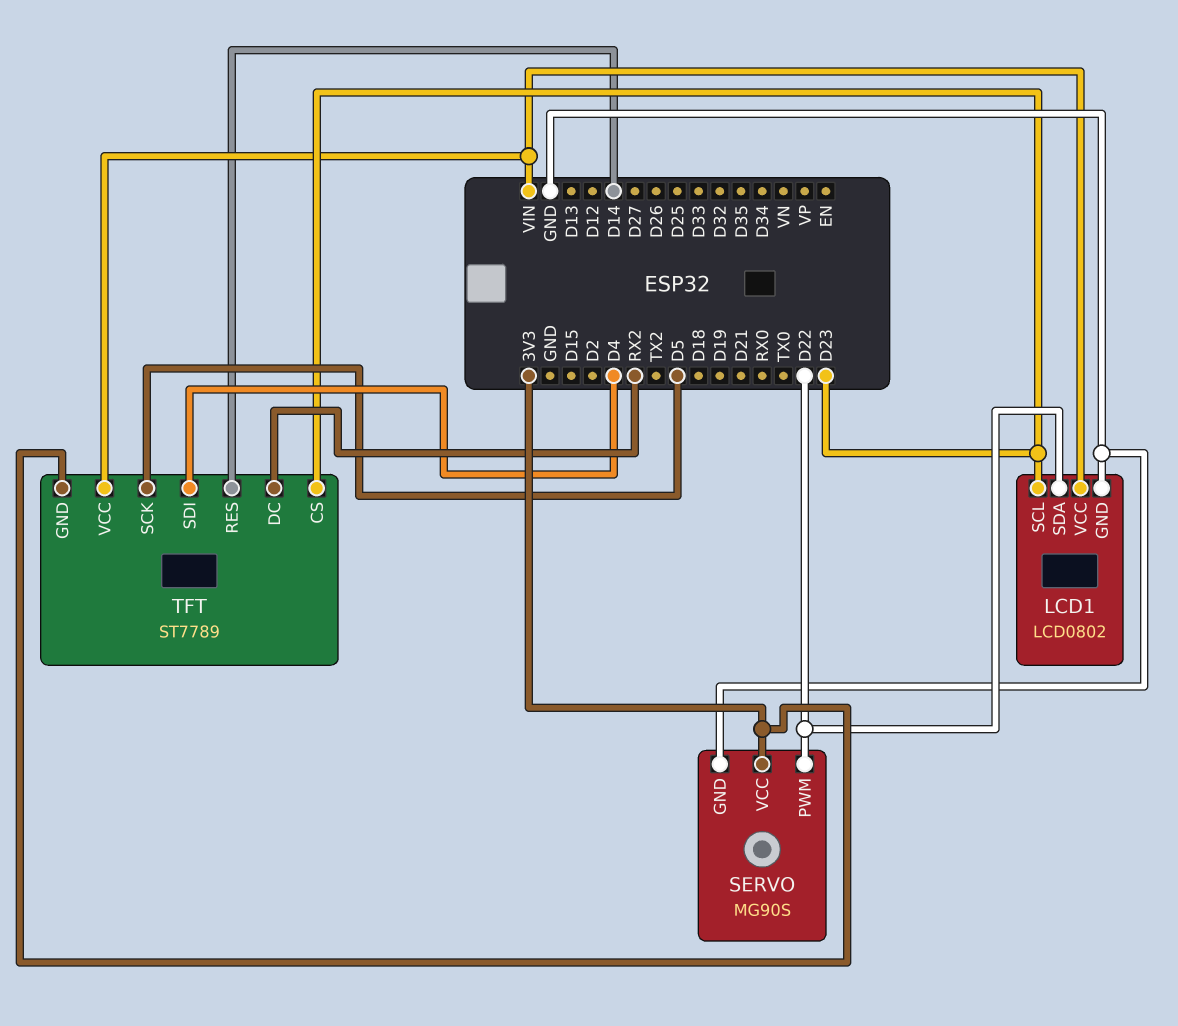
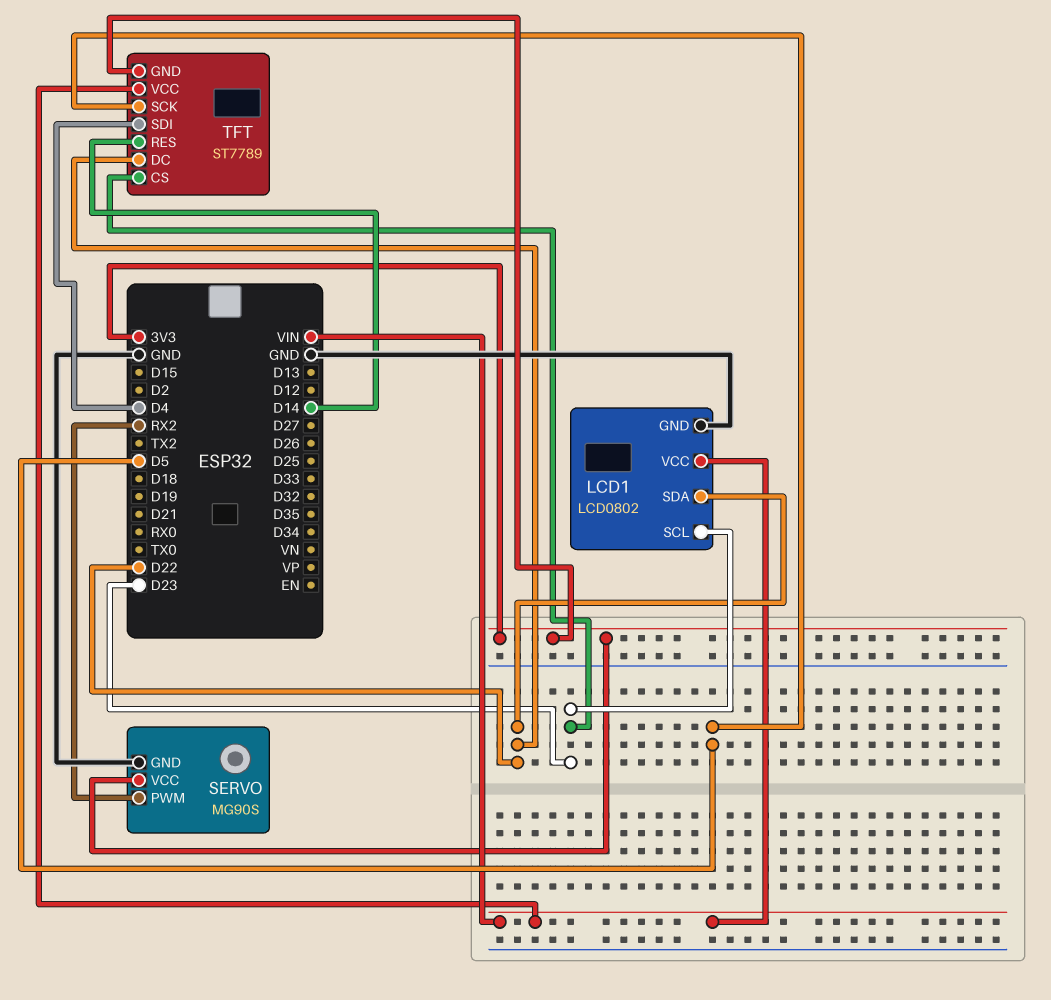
SERVO pin PWM: D22 -> RX2
TFT pin DC: RX2 -> D22

